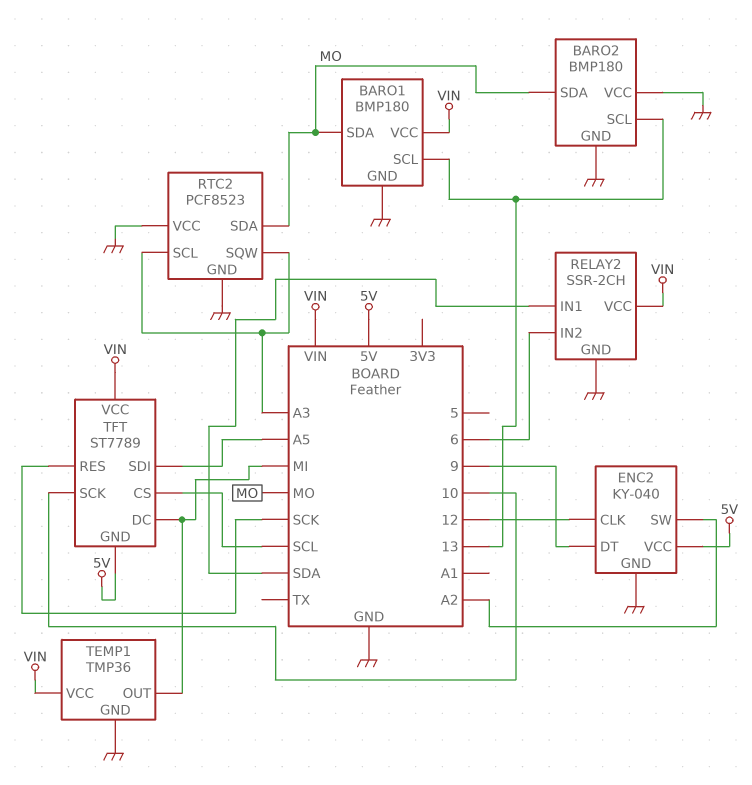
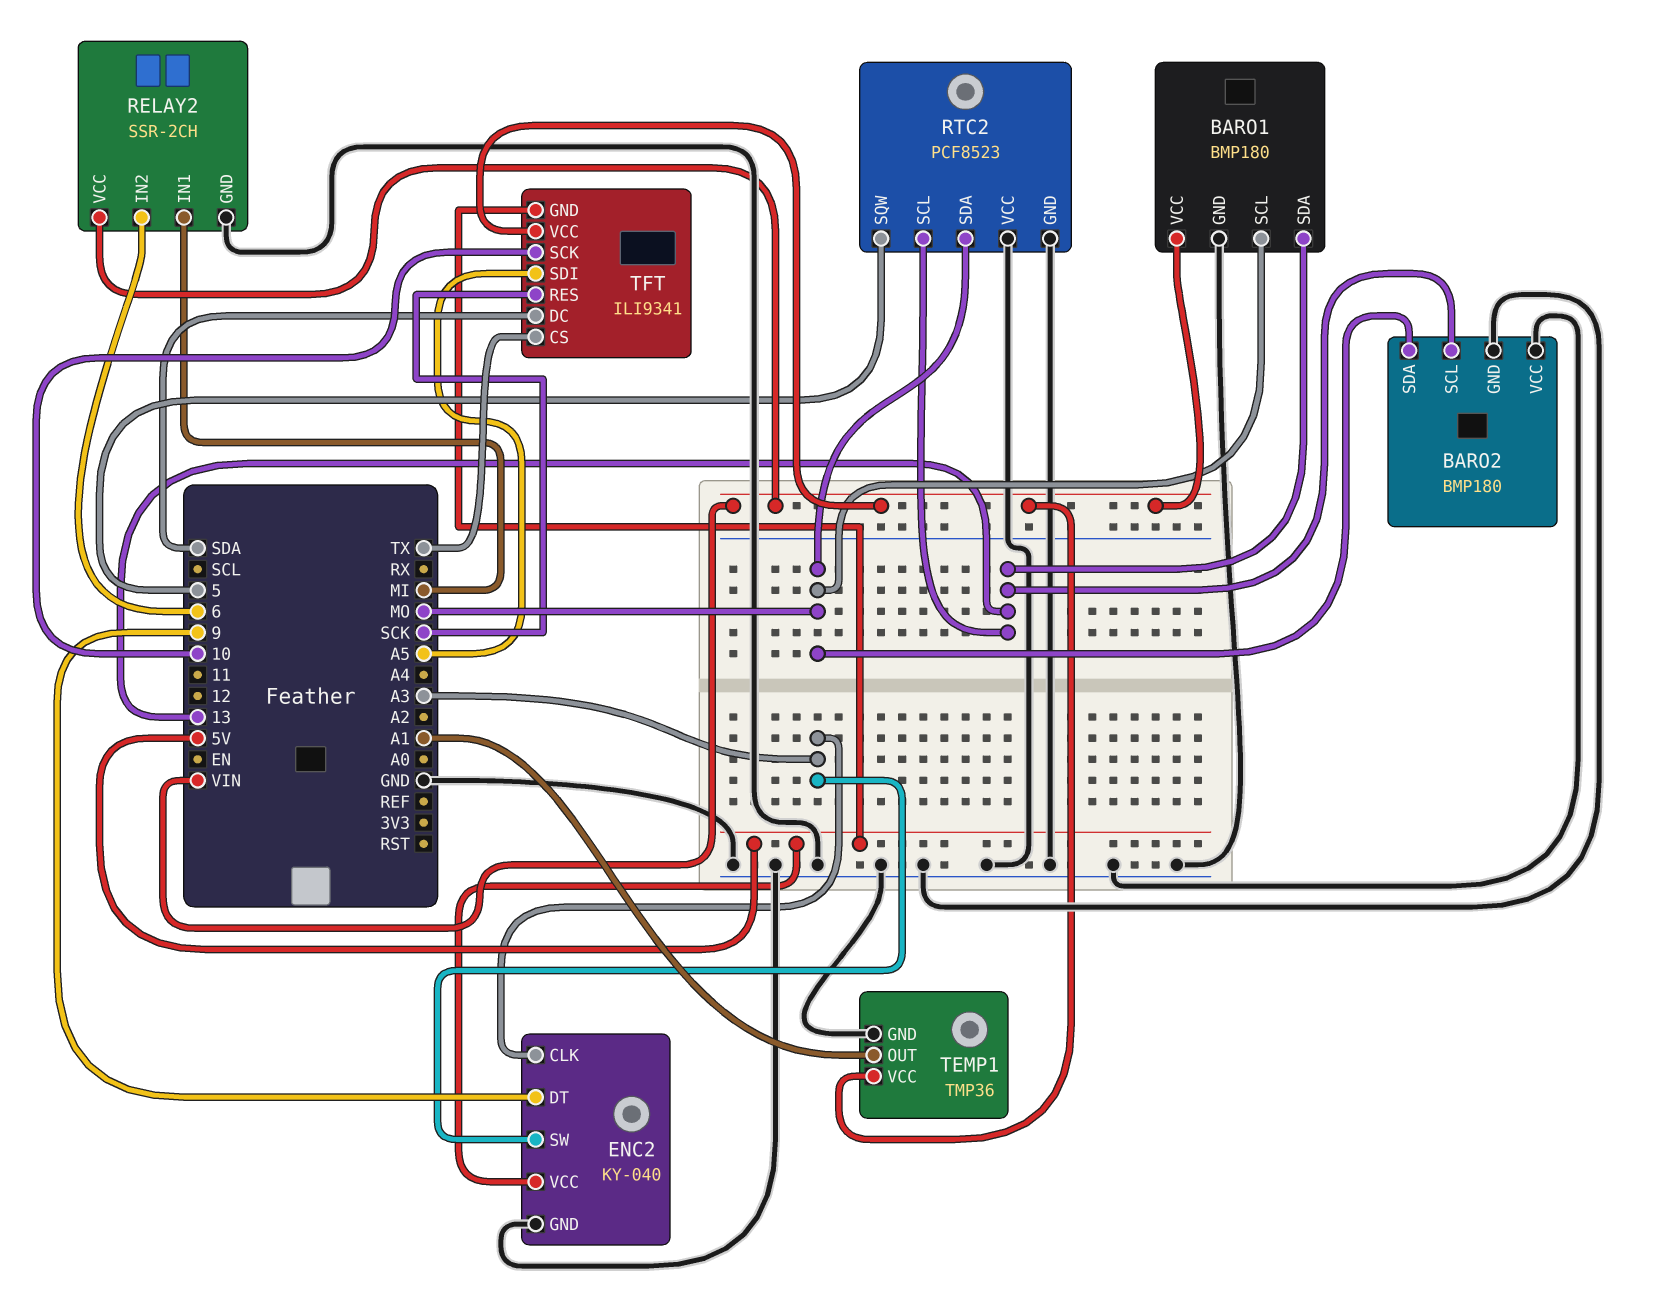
BARO1 pin SCL: 13 -> MO
BARO1 pin SDA: MO -> 13
ENC2 pin CLK: 12 -> A3
ENC2 pin SW: A2 -> A3
RELAY2 pin IN1: SDA -> MI
RTC2 pin SCL: A3 -> 13
RTC2 pin SQW: A3 -> 5
TEMP1 pin OUT: MI -> A1
TFT: ST7789 -> ILI9341
TFT pin CS: SCL -> TX
TFT pin DC: MI -> SDA

